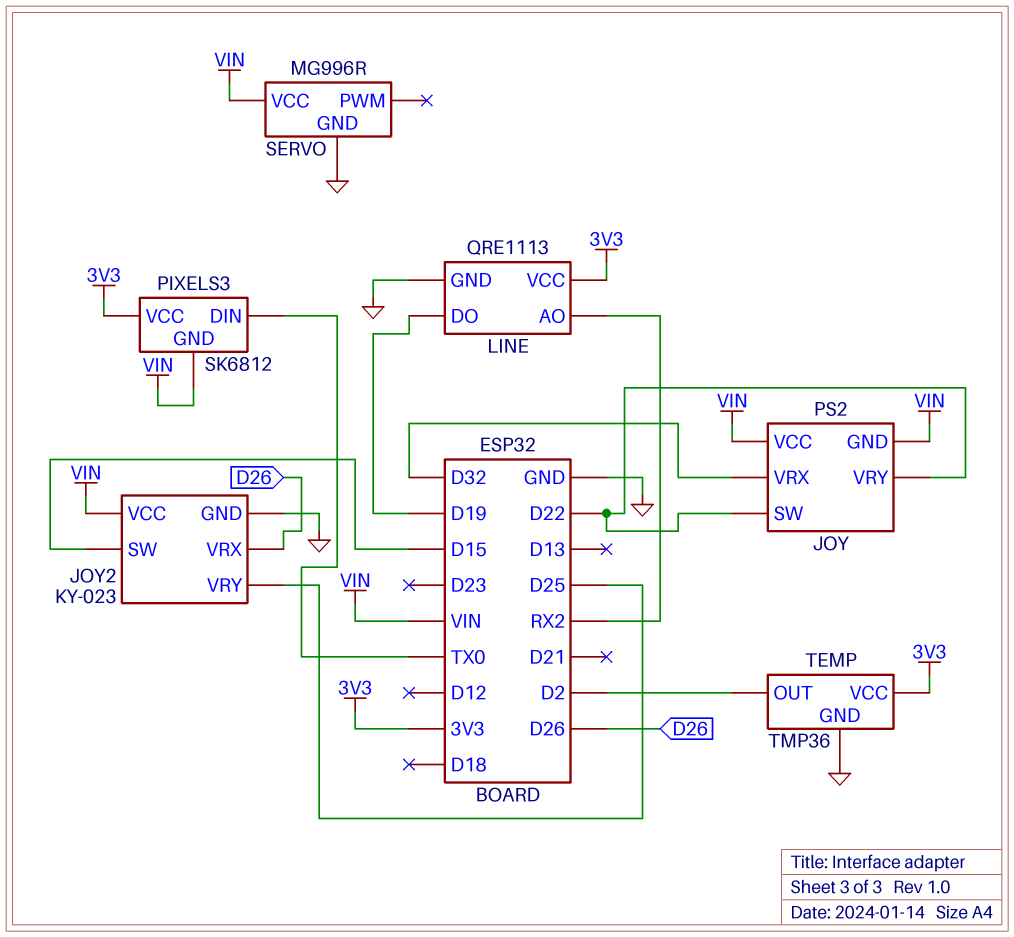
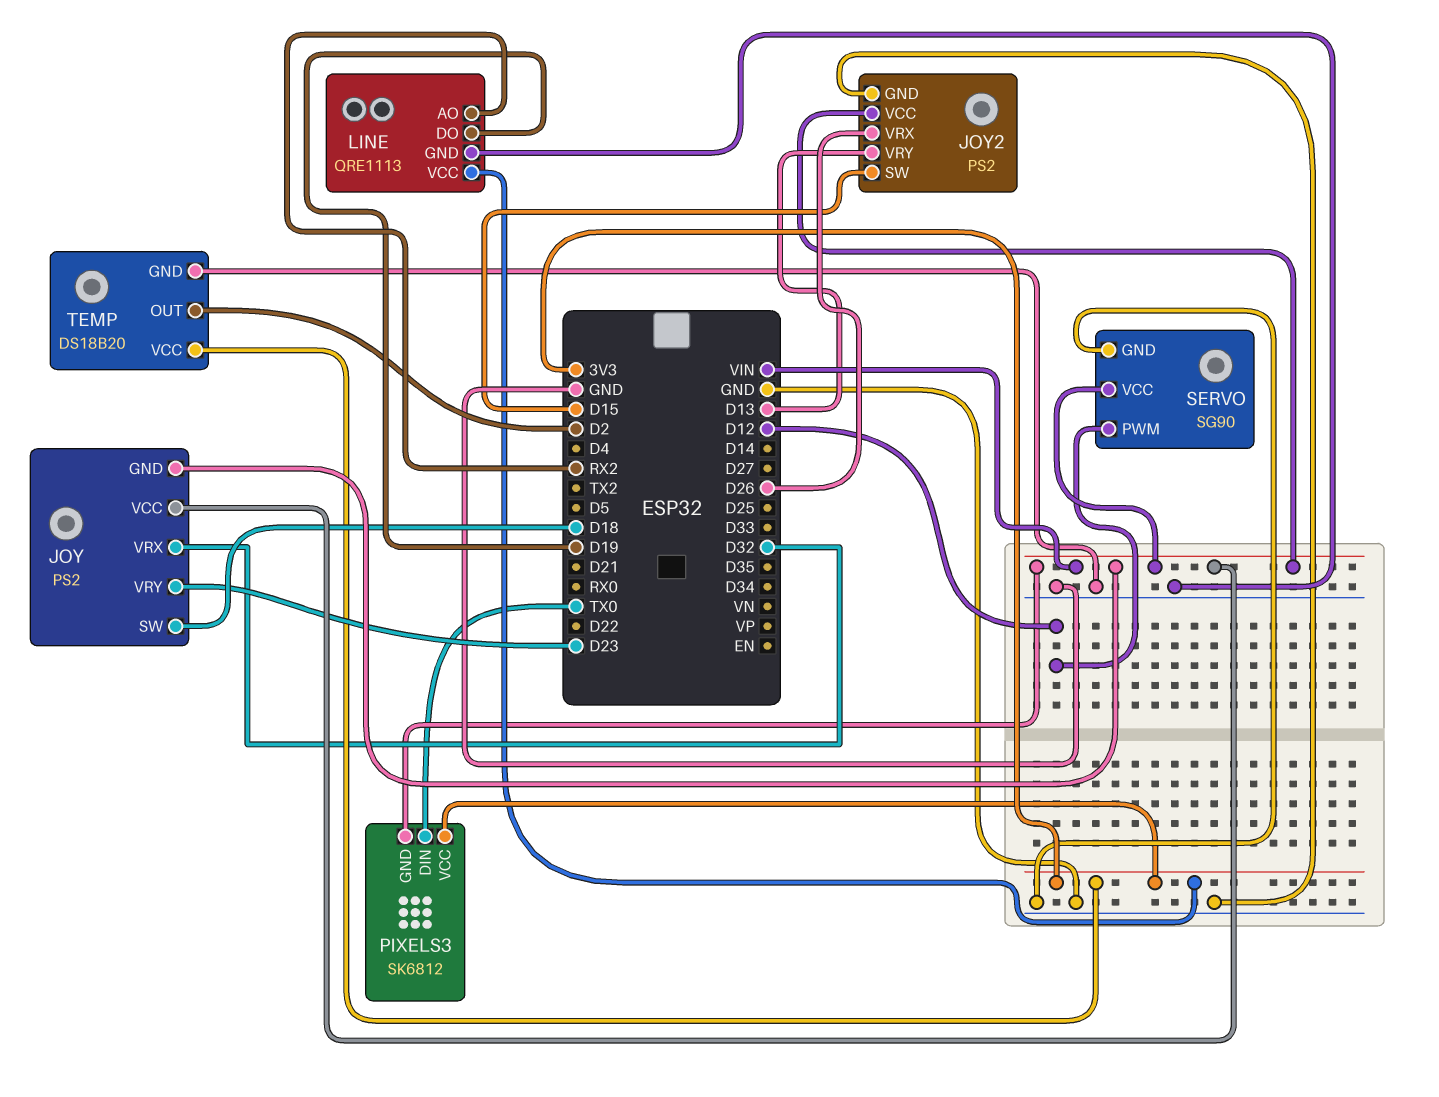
JOY pin SW: D22 -> D18
JOY pin VRY: D22 -> D23
JOY2: KY-023 -> PS2
JOY2 pin VRY: D25 -> D13
SERVO: MG996R -> SG90
SERVO pin PWM: none -> D12
TEMP: TMP36 -> DS18B20

